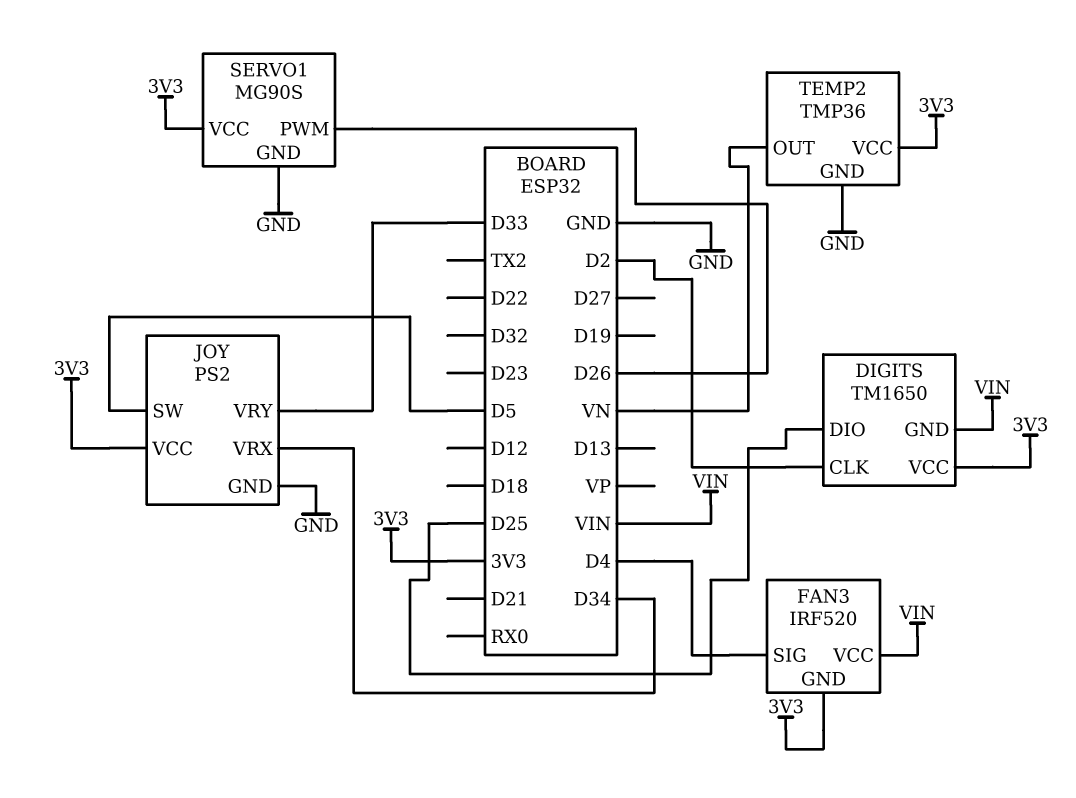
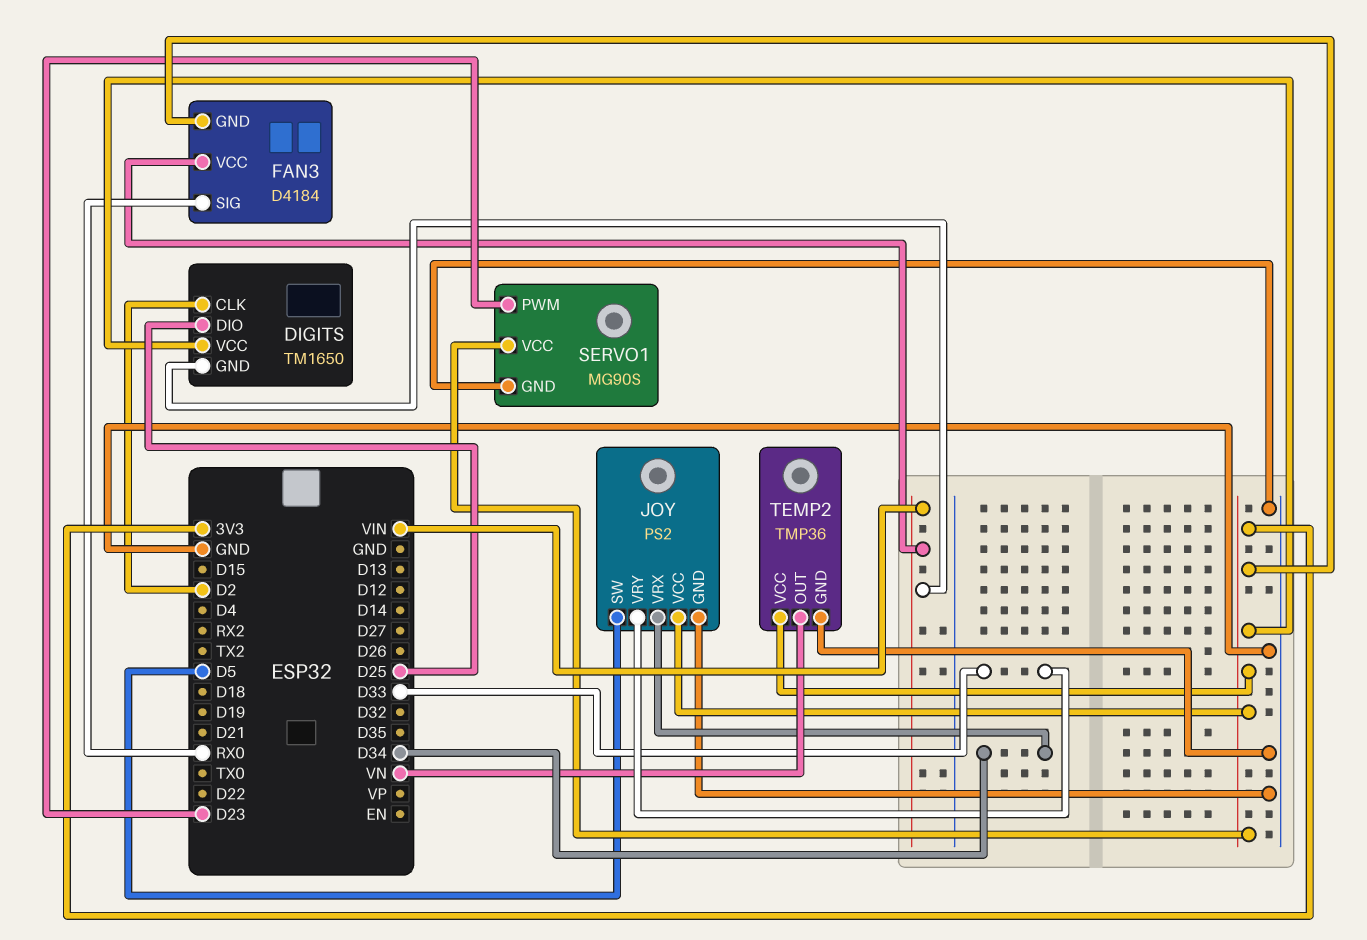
FAN3: IRF520 -> D4184
FAN3 pin SIG: D4 -> RX0
SERVO1 pin PWM: D26 -> D23

